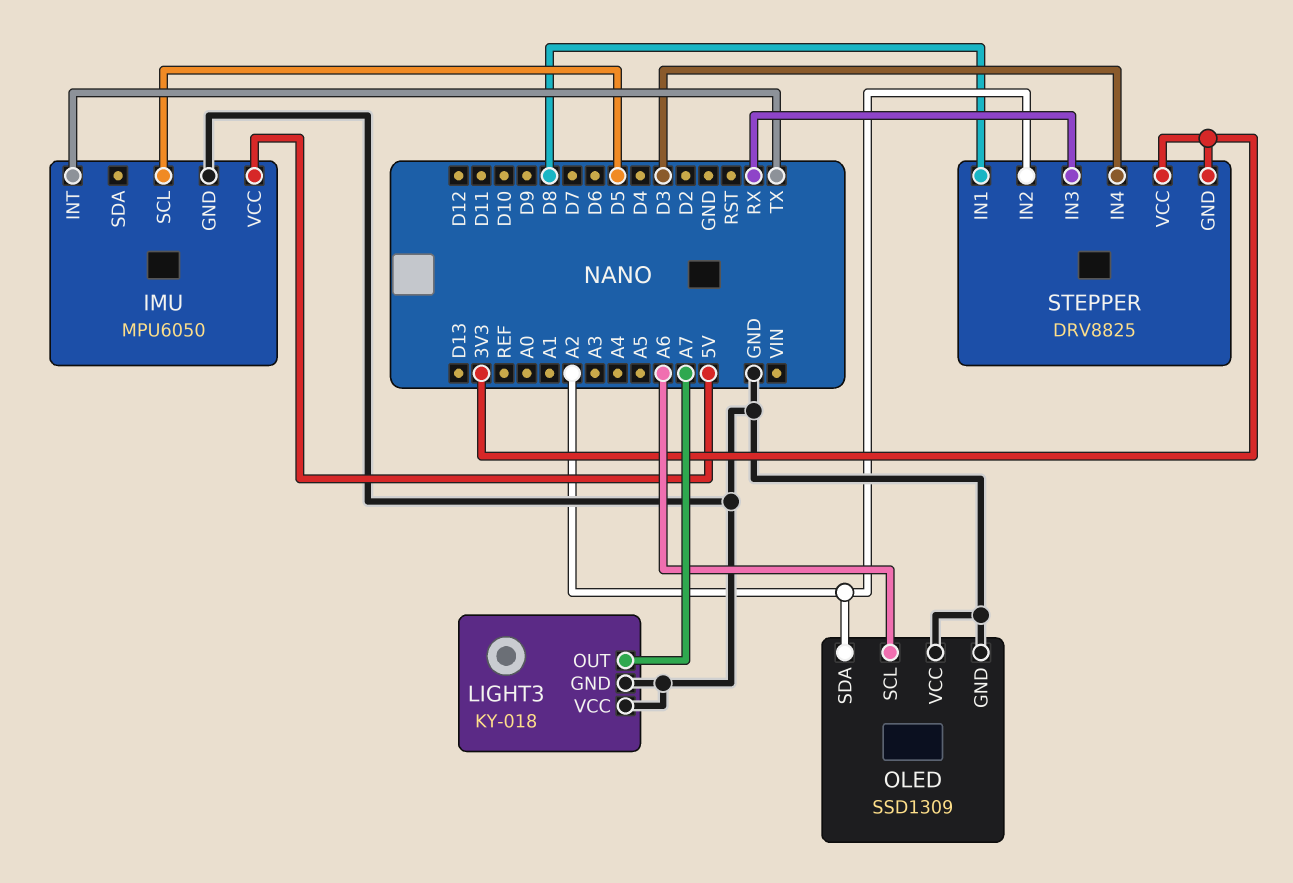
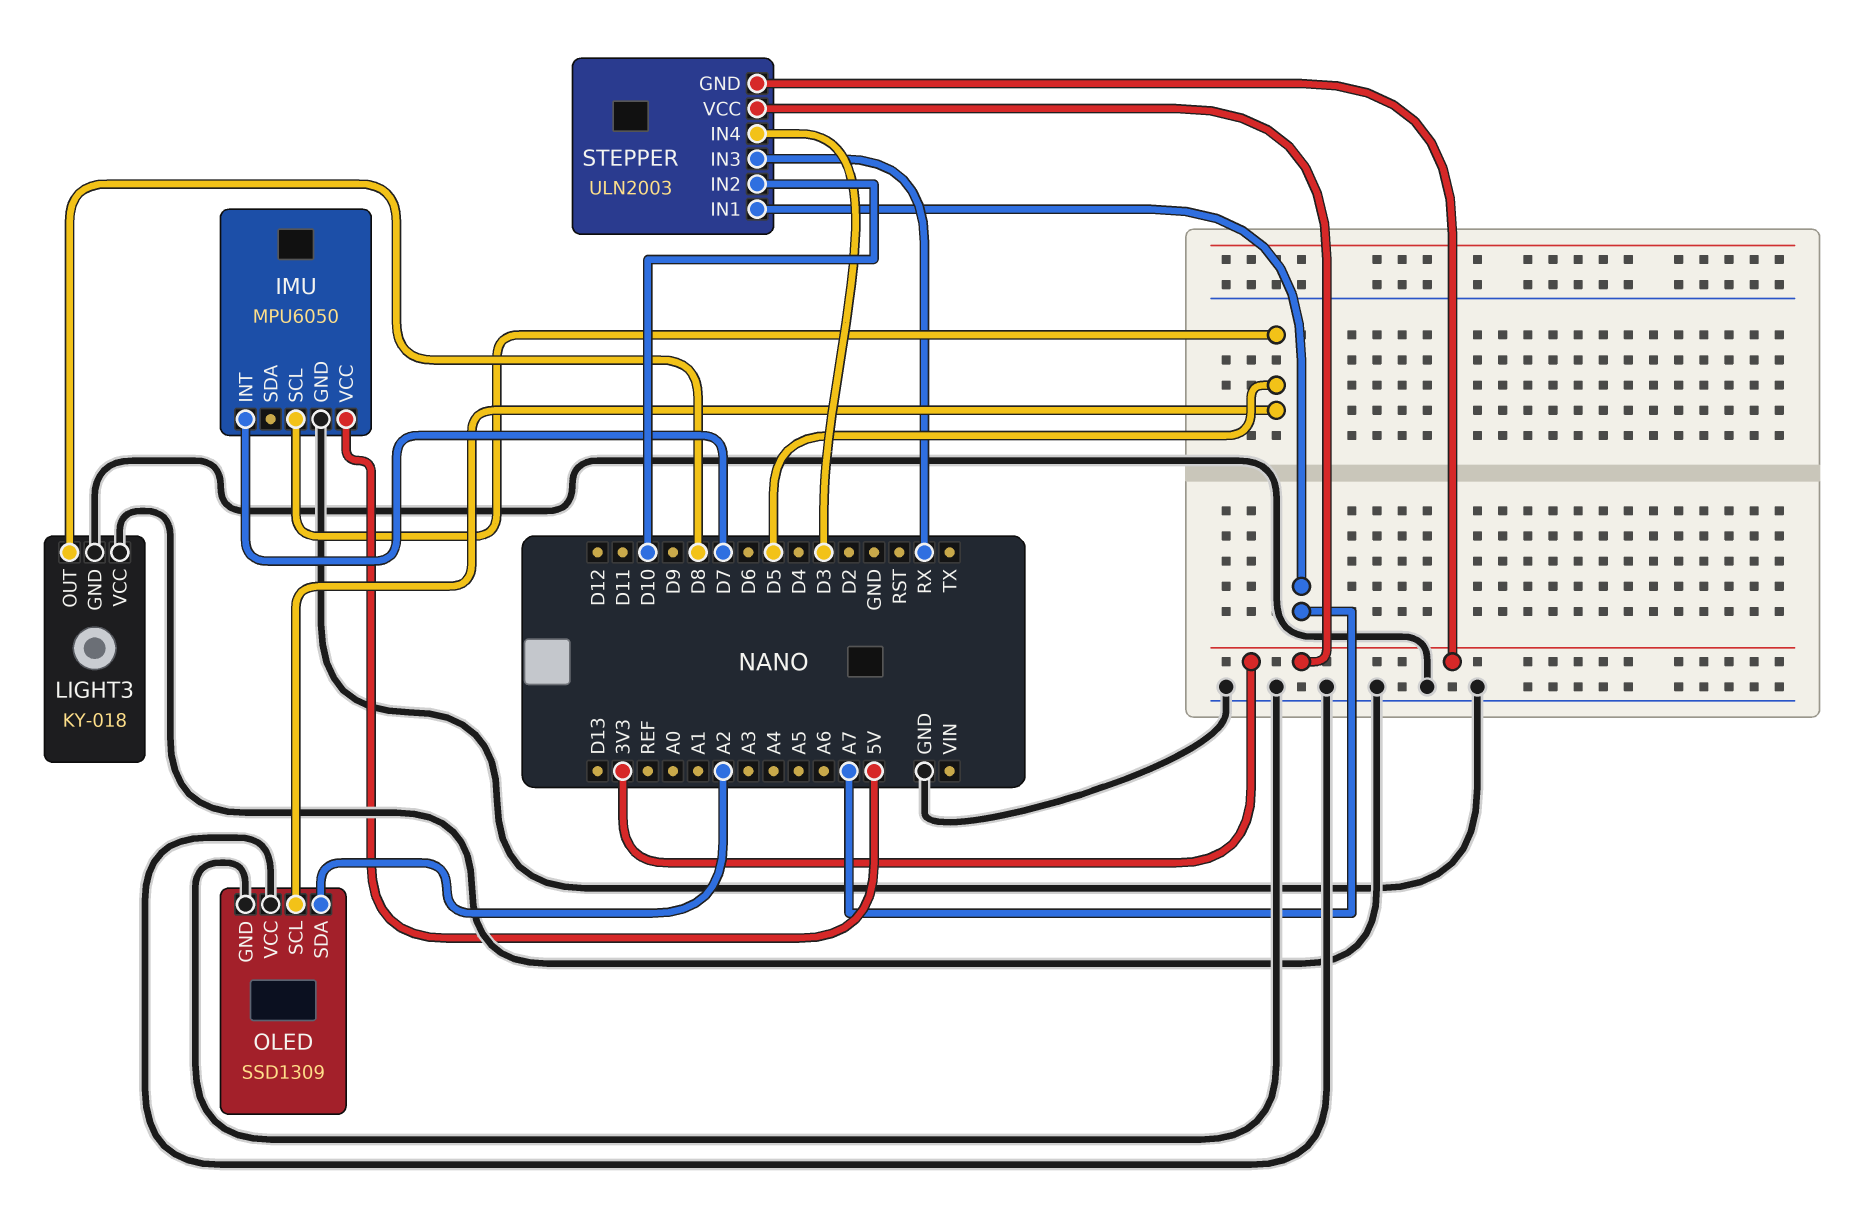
IMU pin INT: TX -> D7
LIGHT3 pin OUT: A7 -> D8
OLED pin SCL: A6 -> D5
STEPPER: DRV8825 -> ULN2003
STEPPER pin IN1: D8 -> A7
STEPPER pin IN2: A2 -> D10

